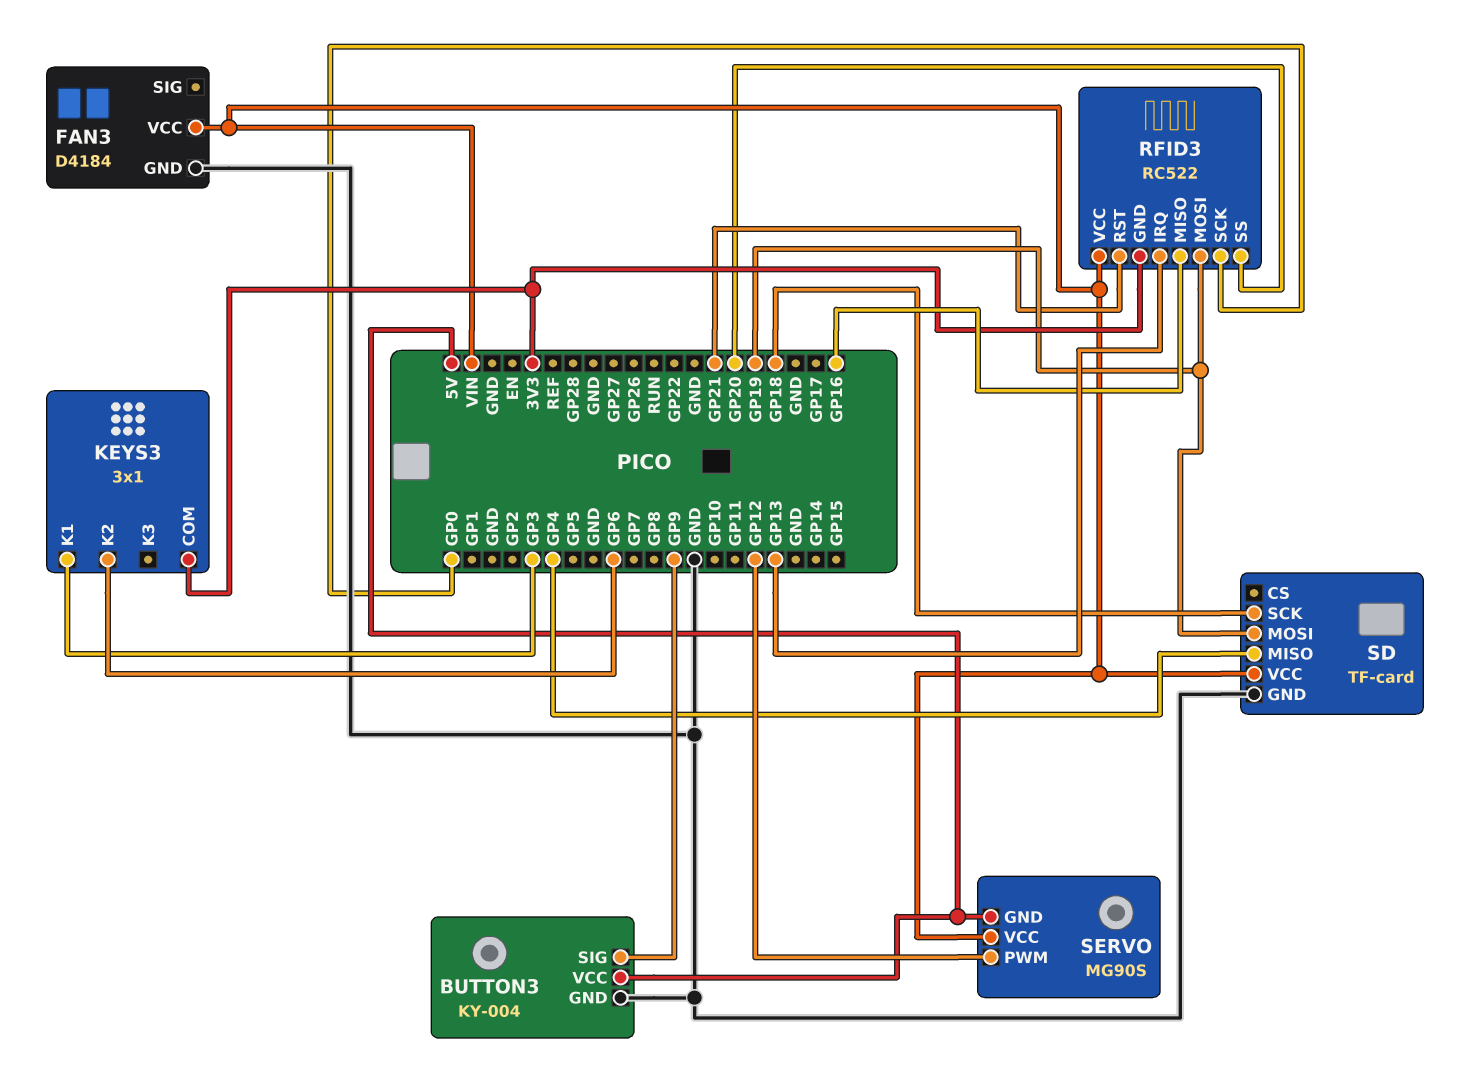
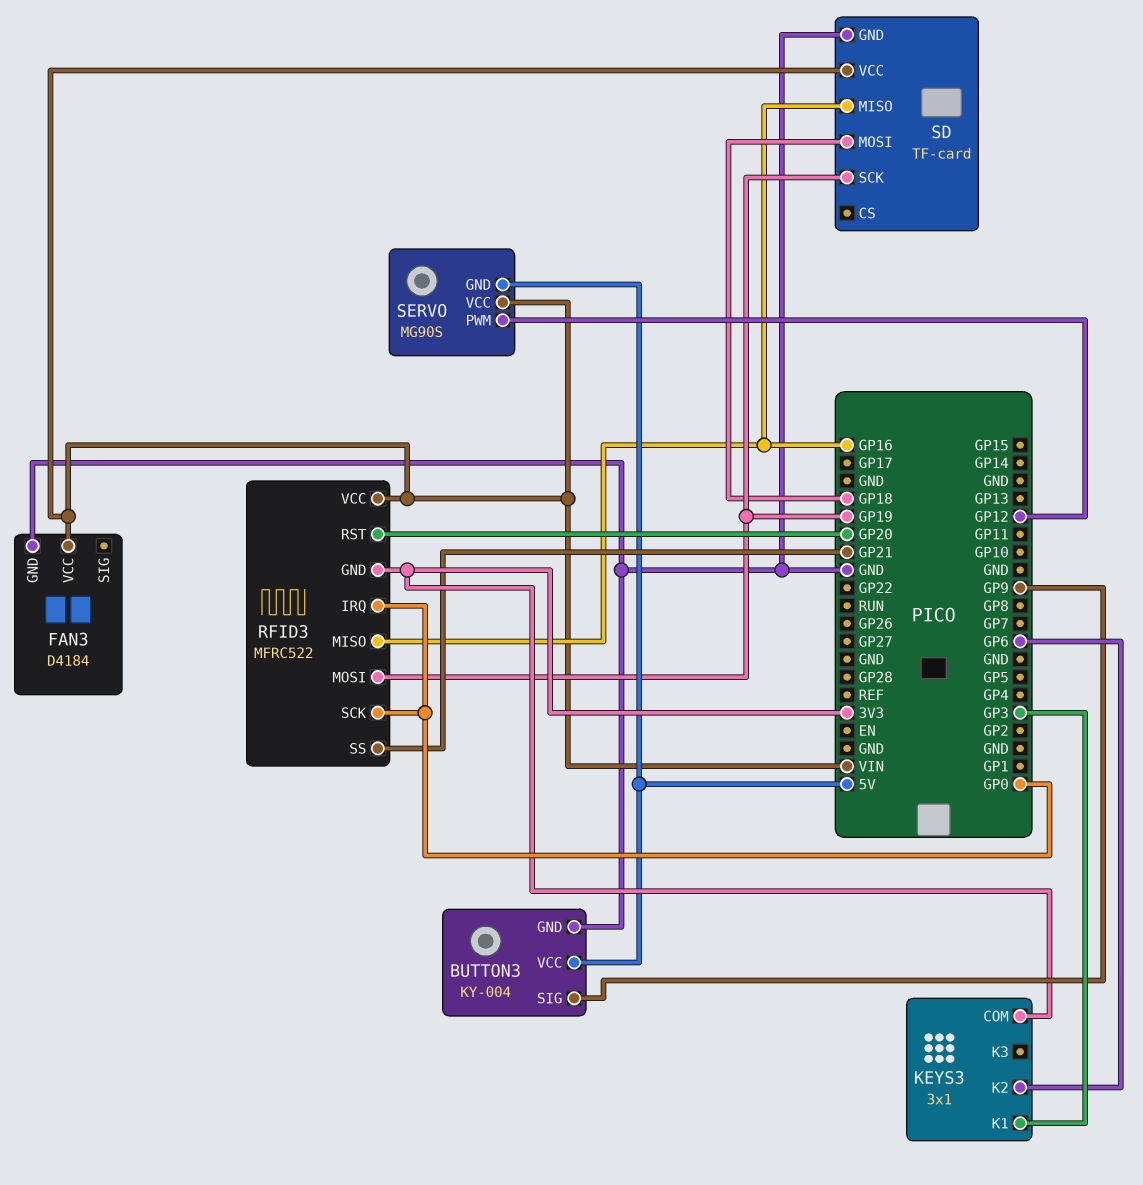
RFID3: RC522 -> MFRC522
RFID3 pin IRQ: GP13 -> GP0
RFID3 pin RST: GP21 -> GP20
RFID3 pin SS: GP20 -> GP21
SD pin MISO: GP4 -> GP16
SD pin MOSI: GP19 -> GP18
SD pin SCK: GP18 -> GP19

